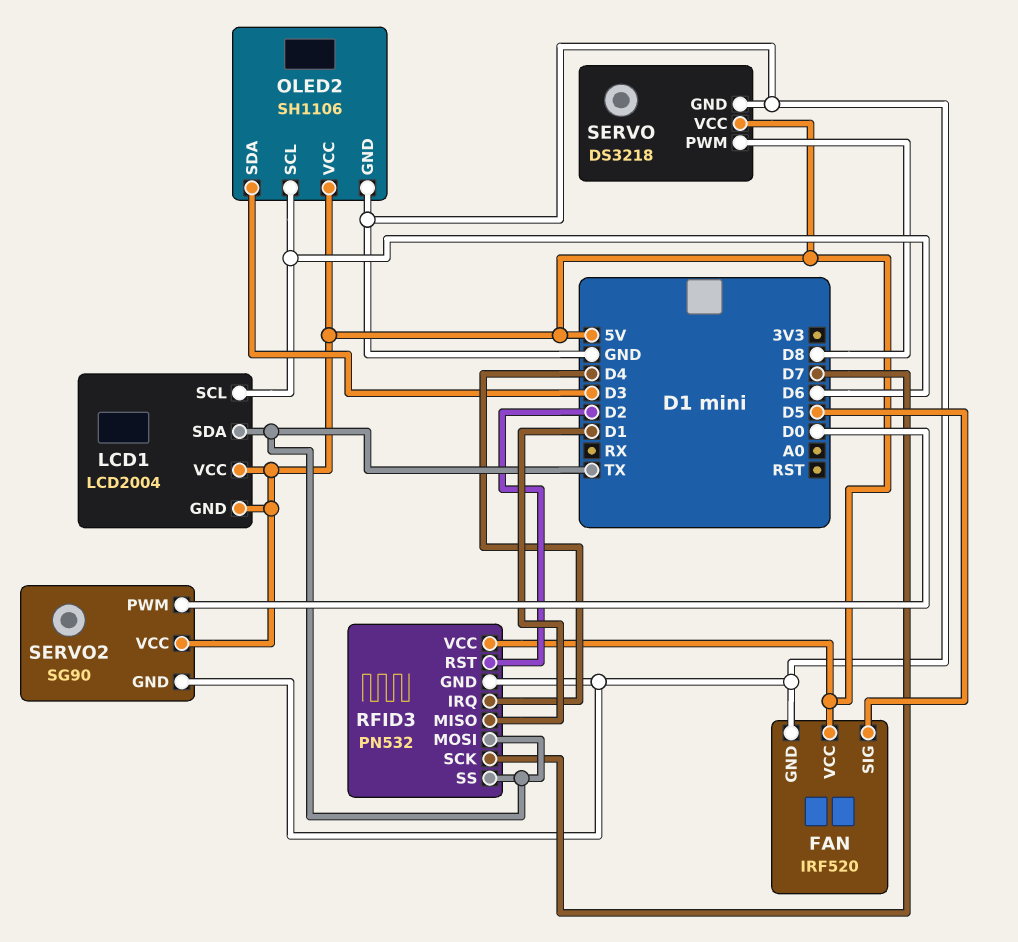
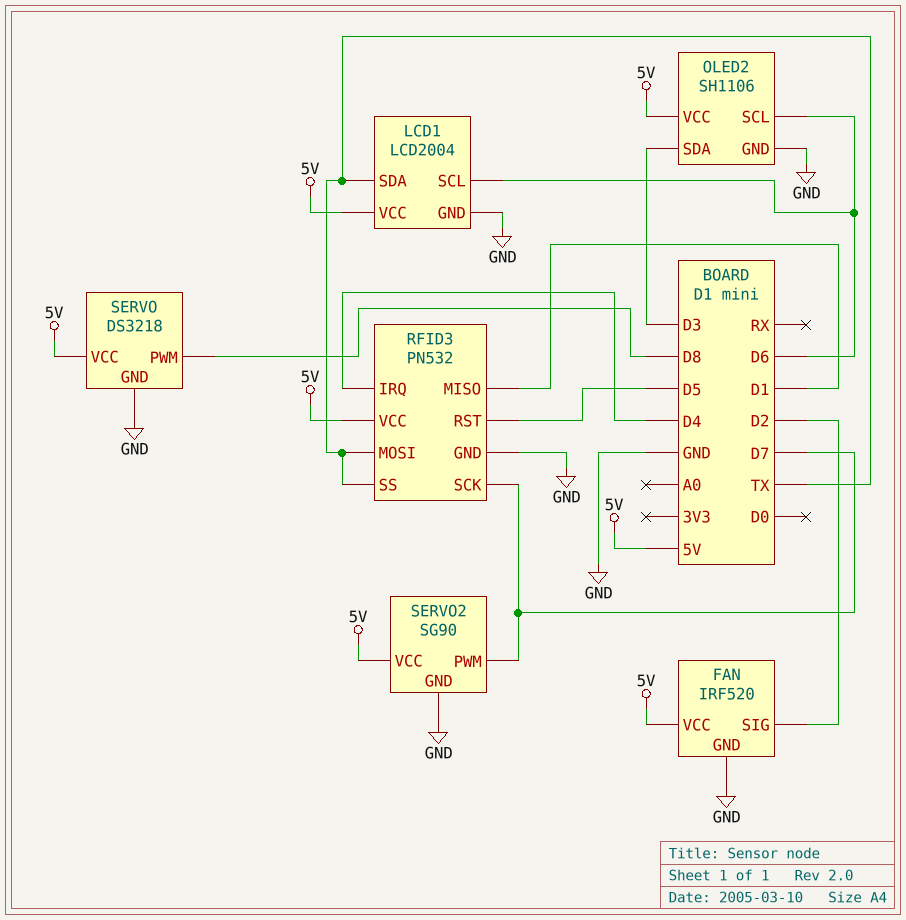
FAN pin SIG: D5 -> D2
LCD1 pin GND: 5V -> GND
RFID3 pin RST: D2 -> D5
SERVO2 pin PWM: D0 -> D7

